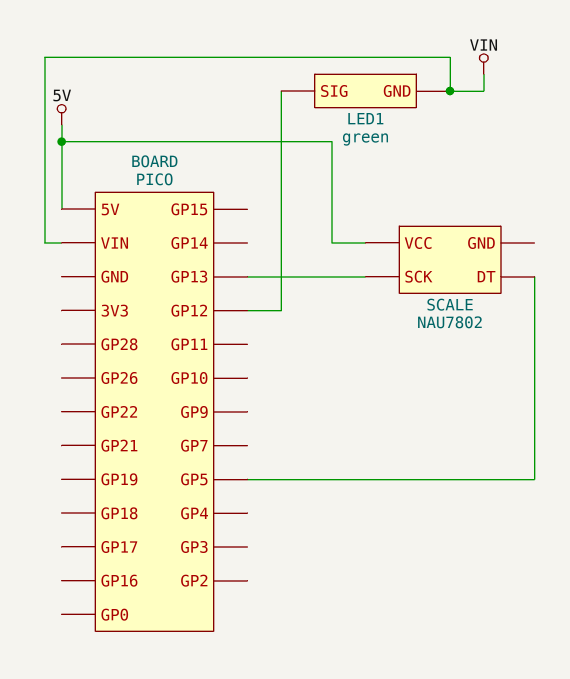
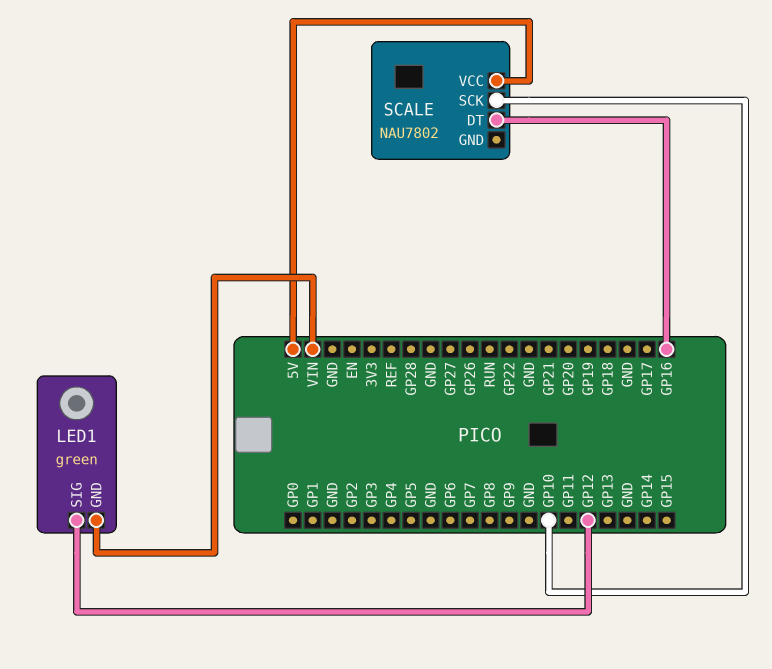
SCALE pin DT: GP5 -> GP16
SCALE pin SCK: GP13 -> GP10

